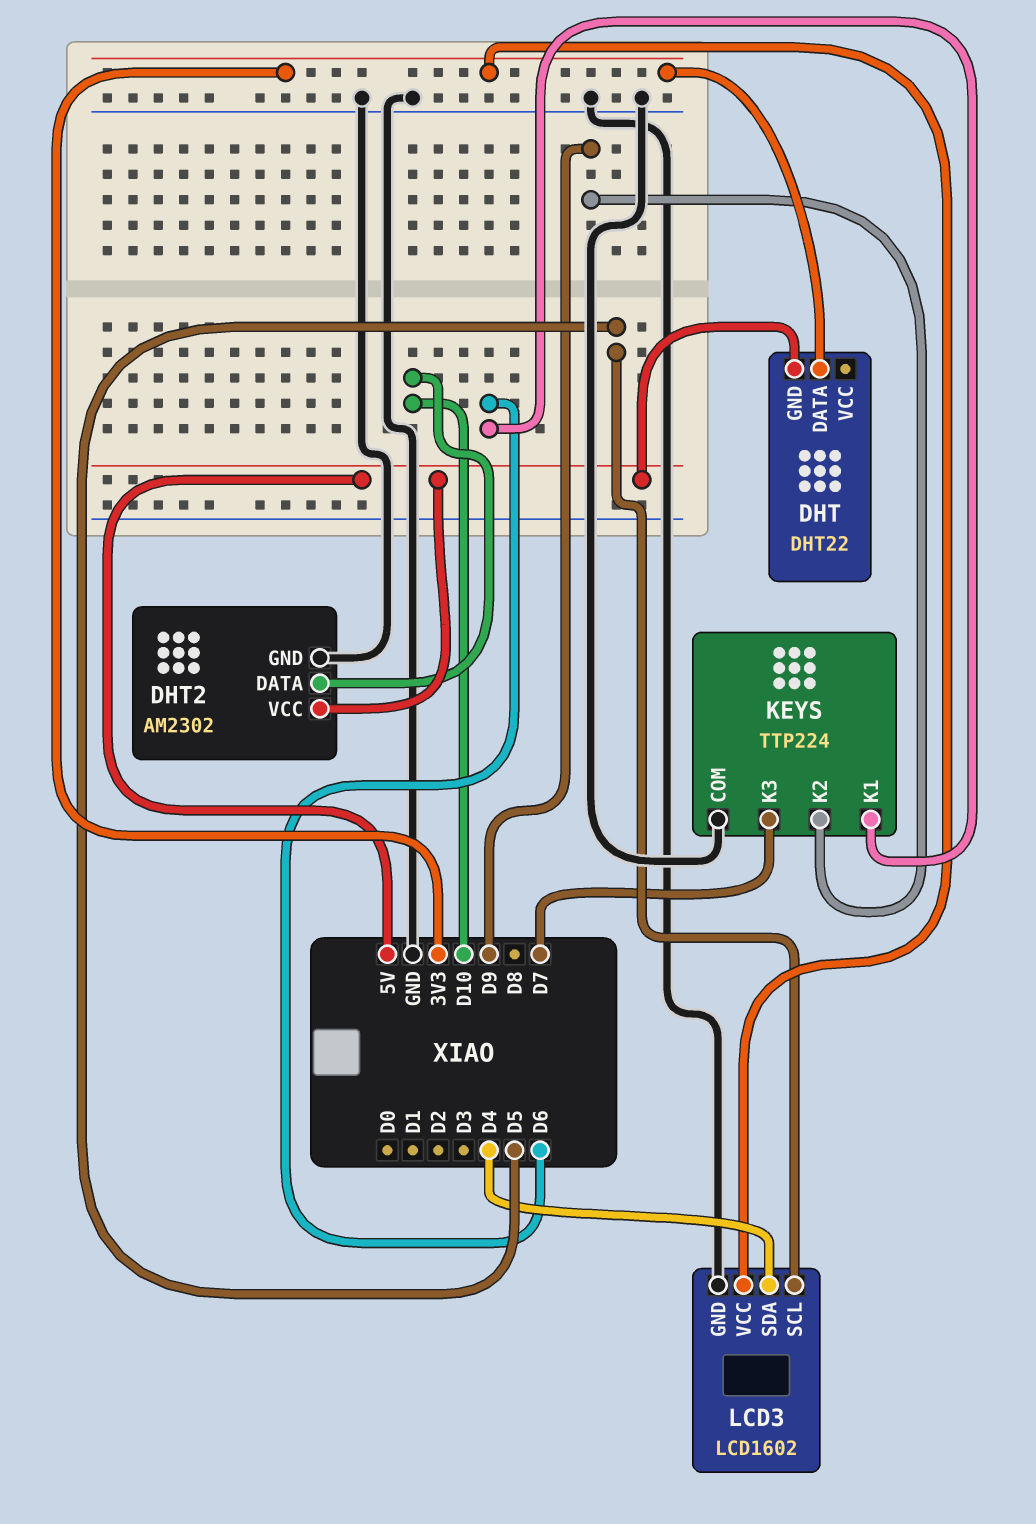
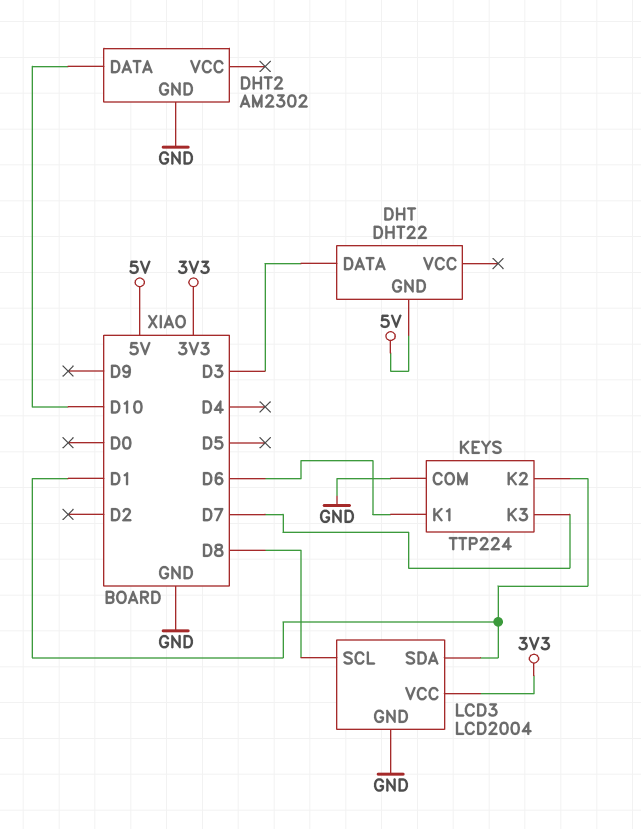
DHT pin DATA: 3V3 -> D3
DHT2 pin VCC: 5V -> none
KEYS pin K2: D9 -> D1
LCD3: LCD1602 -> LCD2004
LCD3 pin SCL: D5 -> D8
LCD3 pin SDA: D4 -> D1

